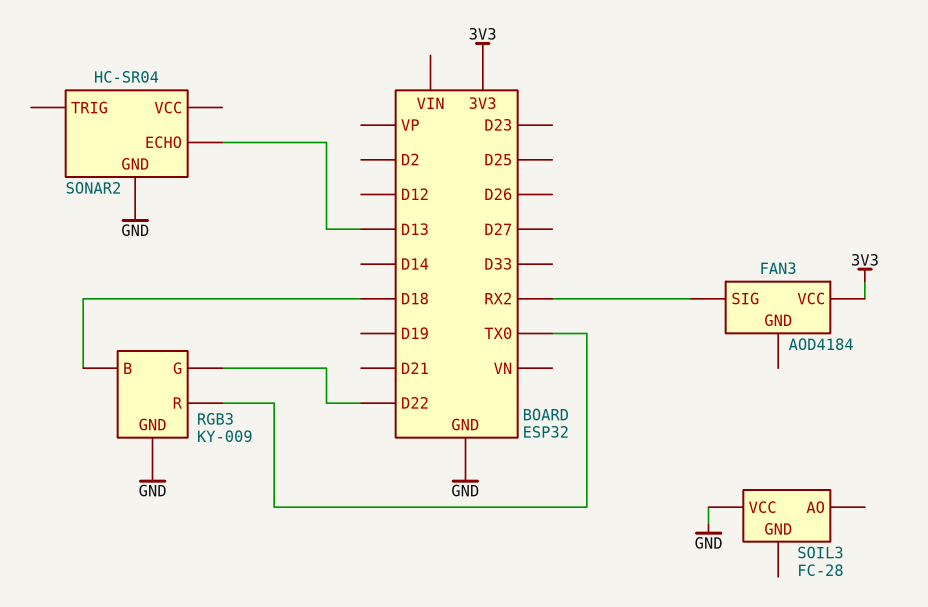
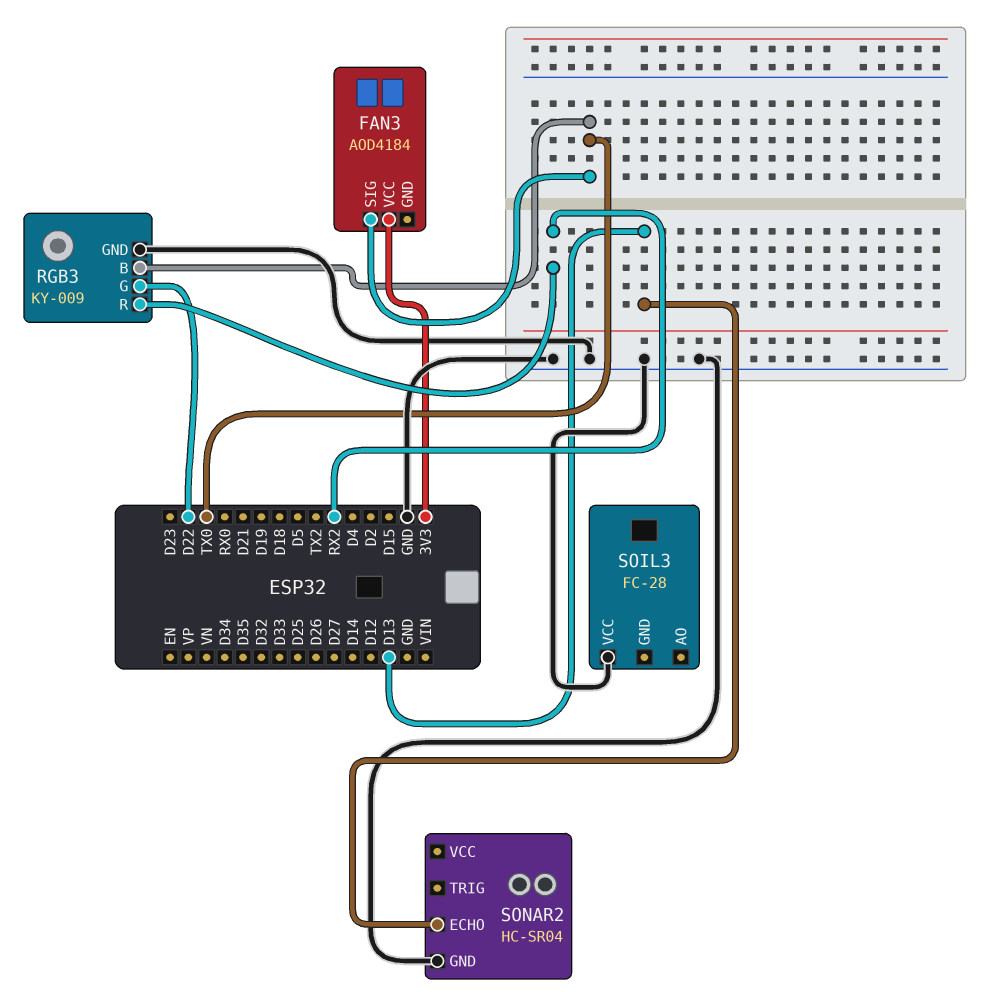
FAN3 pin SIG: RX2 -> TX0
RGB3 pin B: D18 -> TX0
RGB3 pin R: TX0 -> RX2

